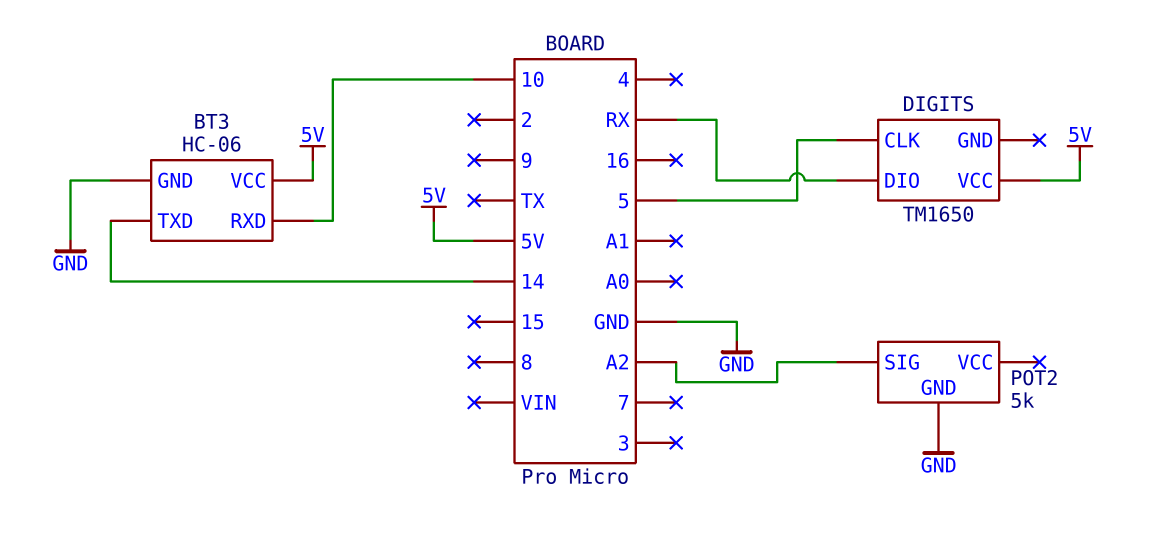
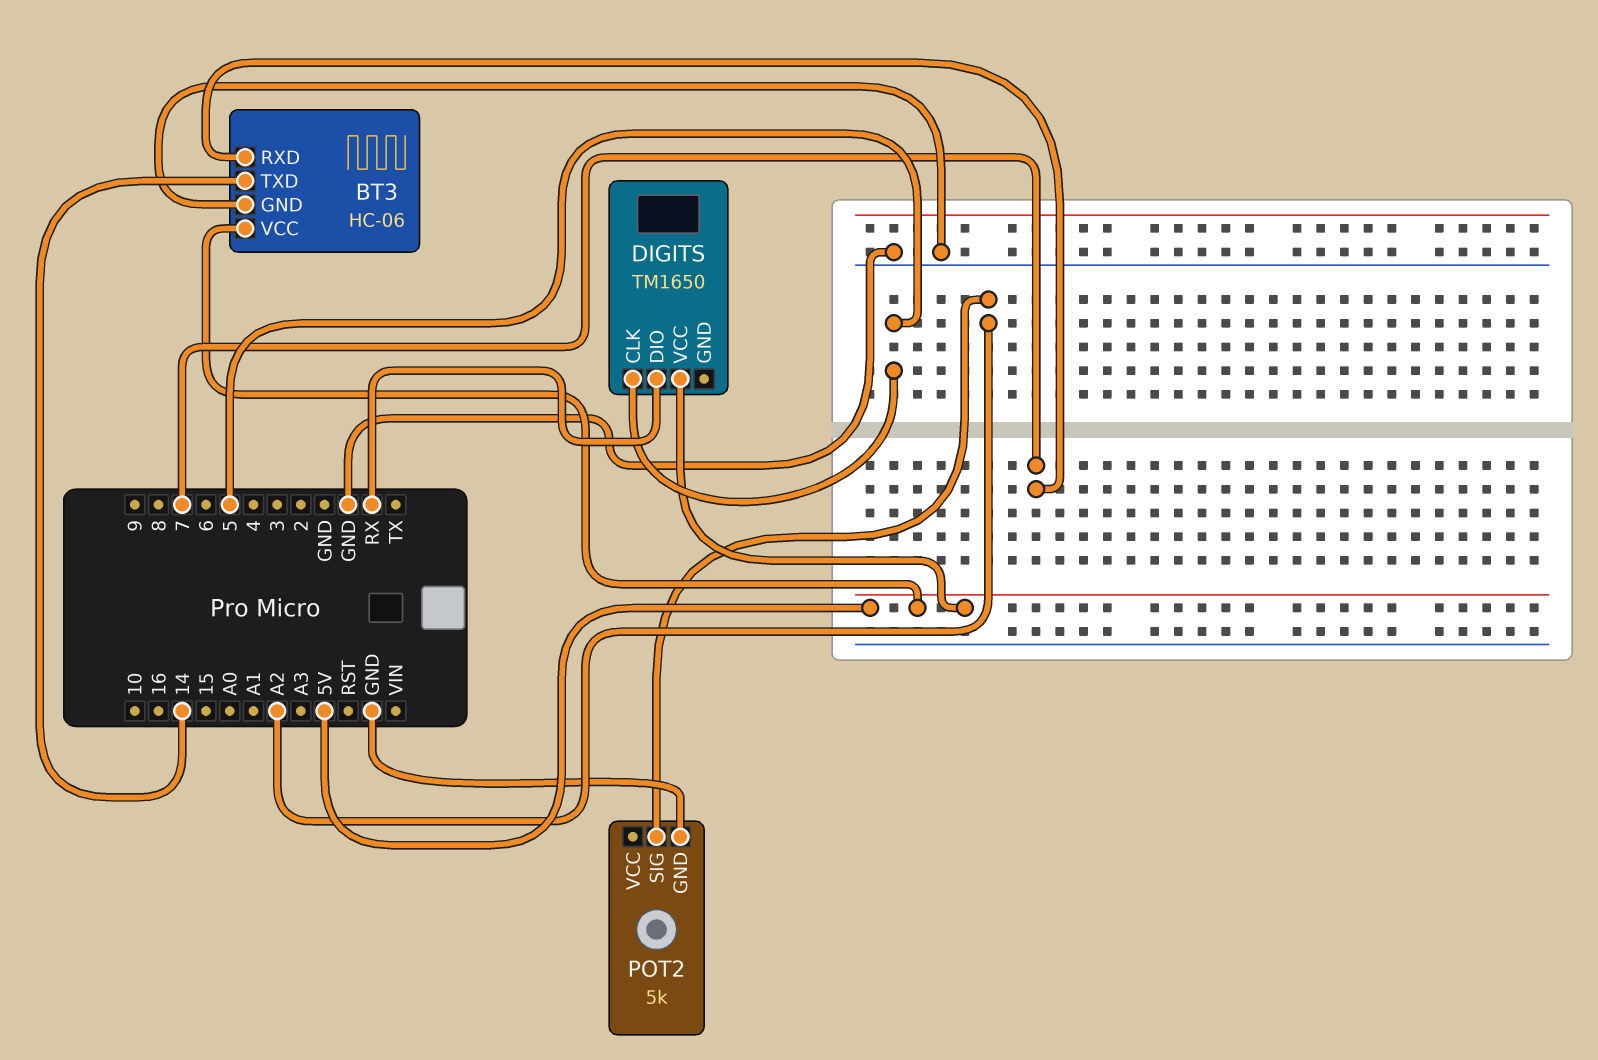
BT3 pin RXD: 10 -> 7

